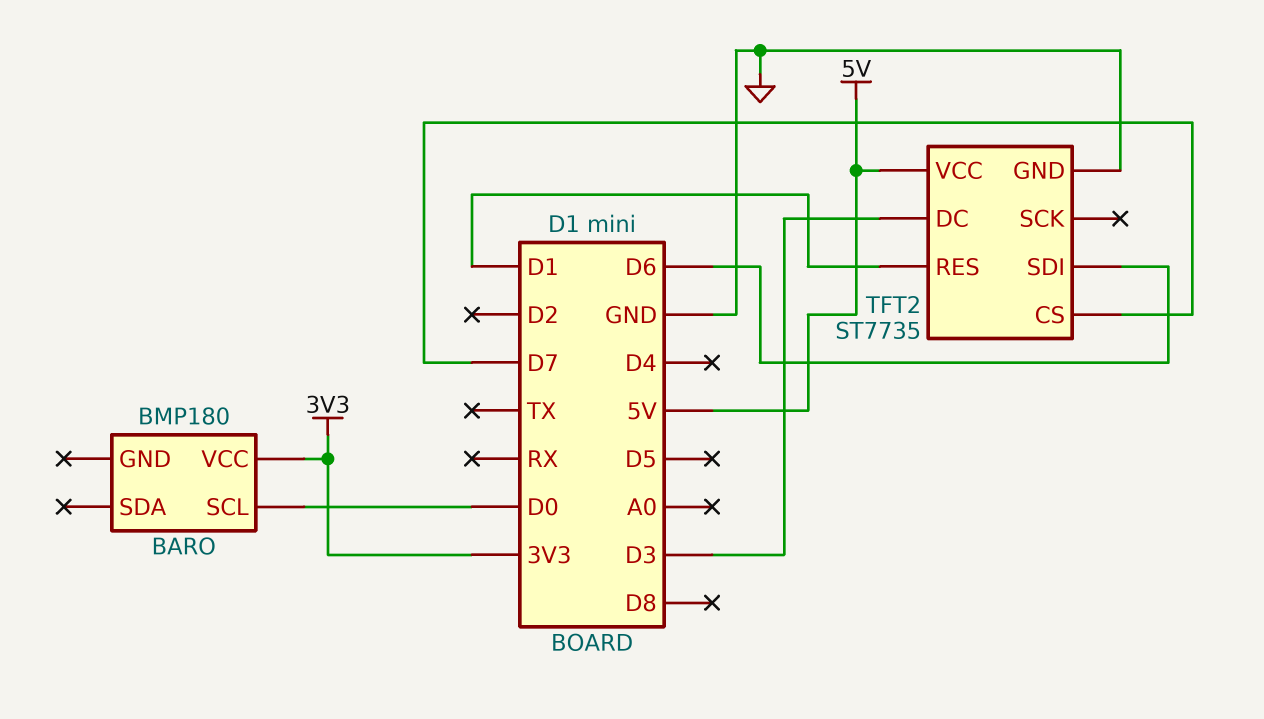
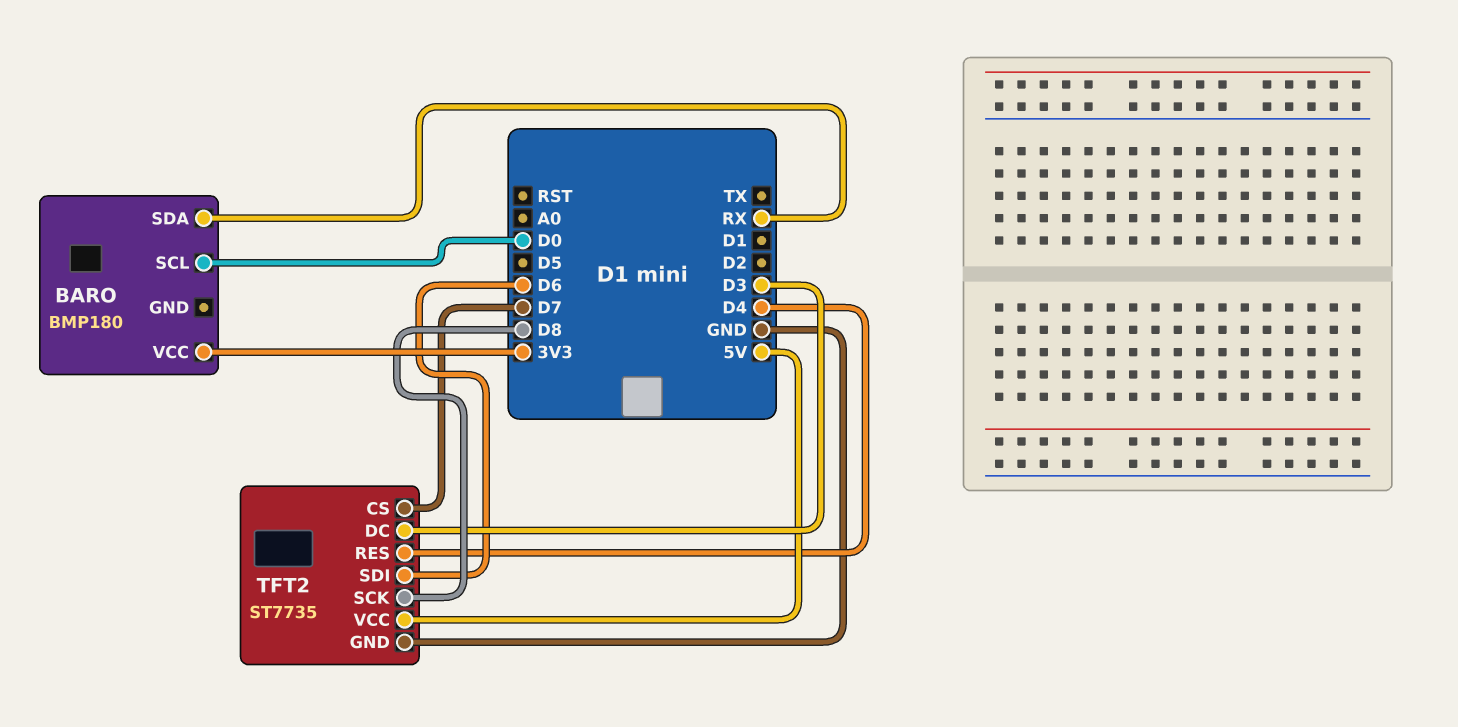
BARO pin SDA: none -> RX
TFT2 pin RES: D1 -> D4
TFT2 pin SCK: none -> D8

